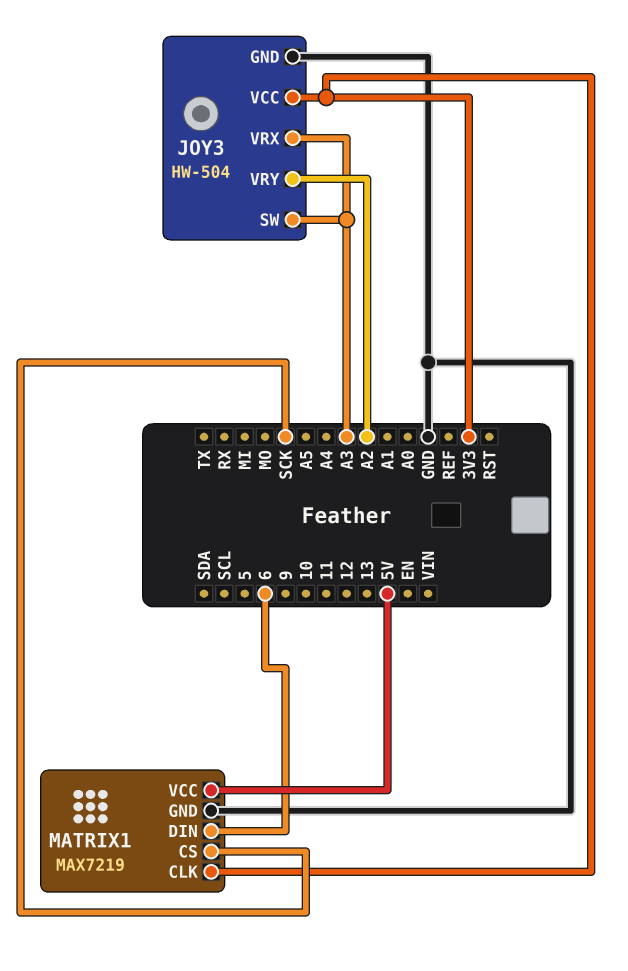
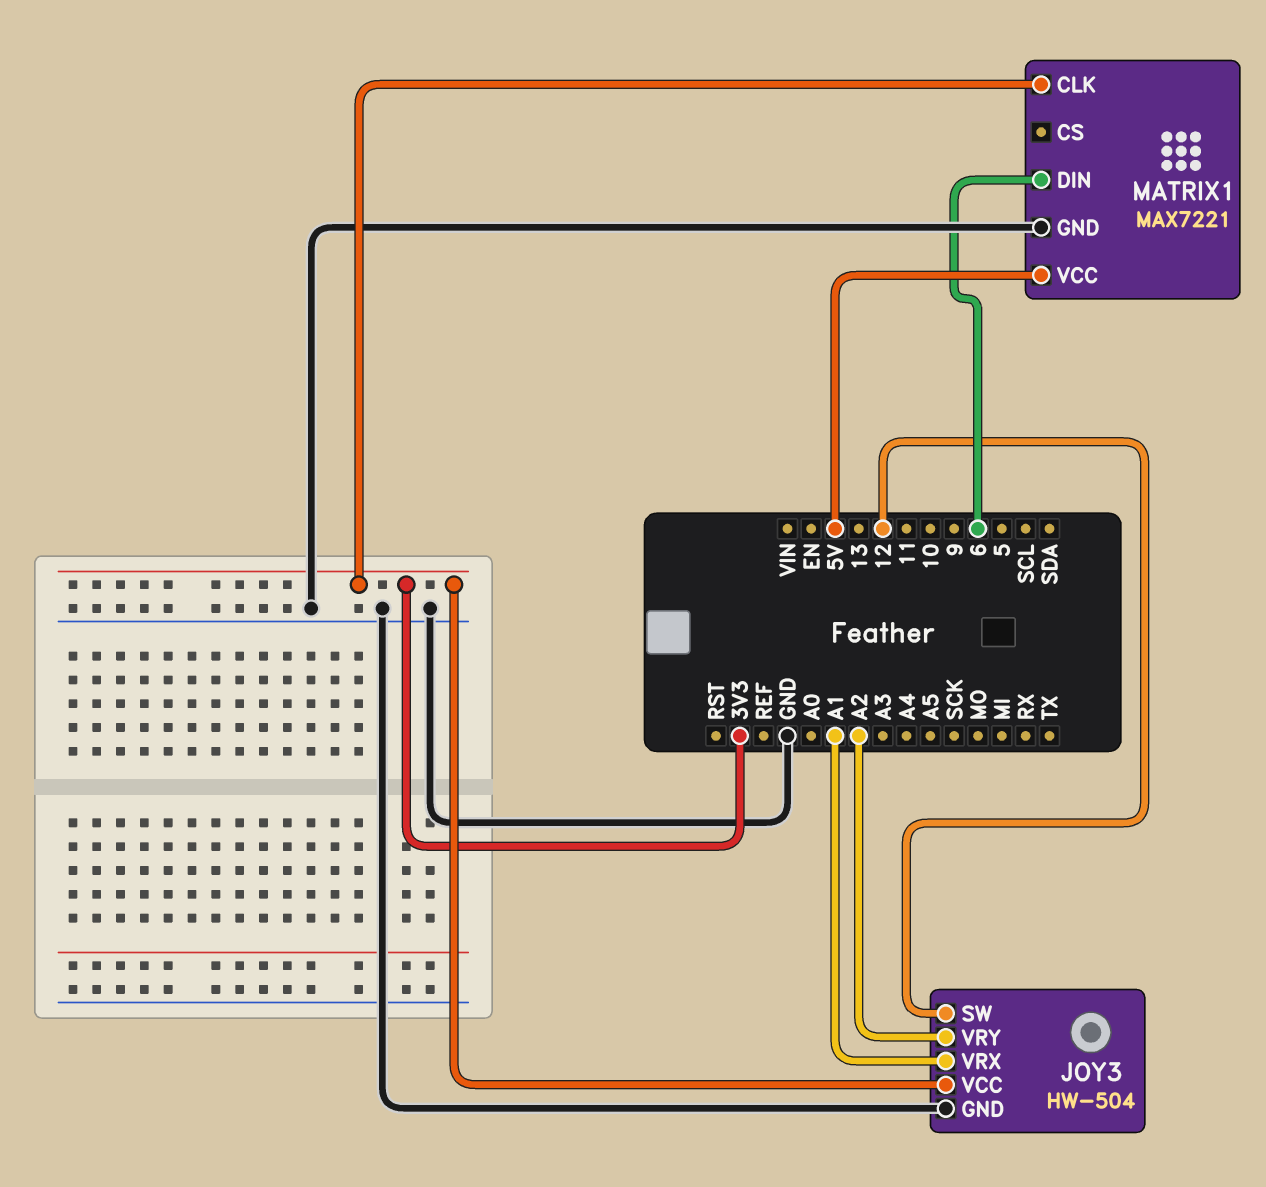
JOY3 pin SW: A3 -> 12
JOY3 pin VRX: A3 -> A1
MATRIX1: MAX7219 -> MAX7221
MATRIX1 pin CS: SCK -> none

